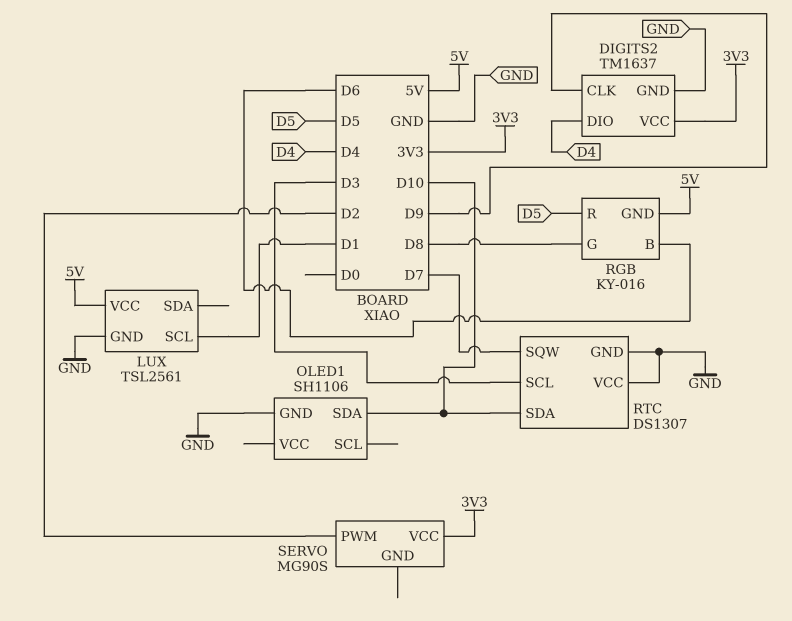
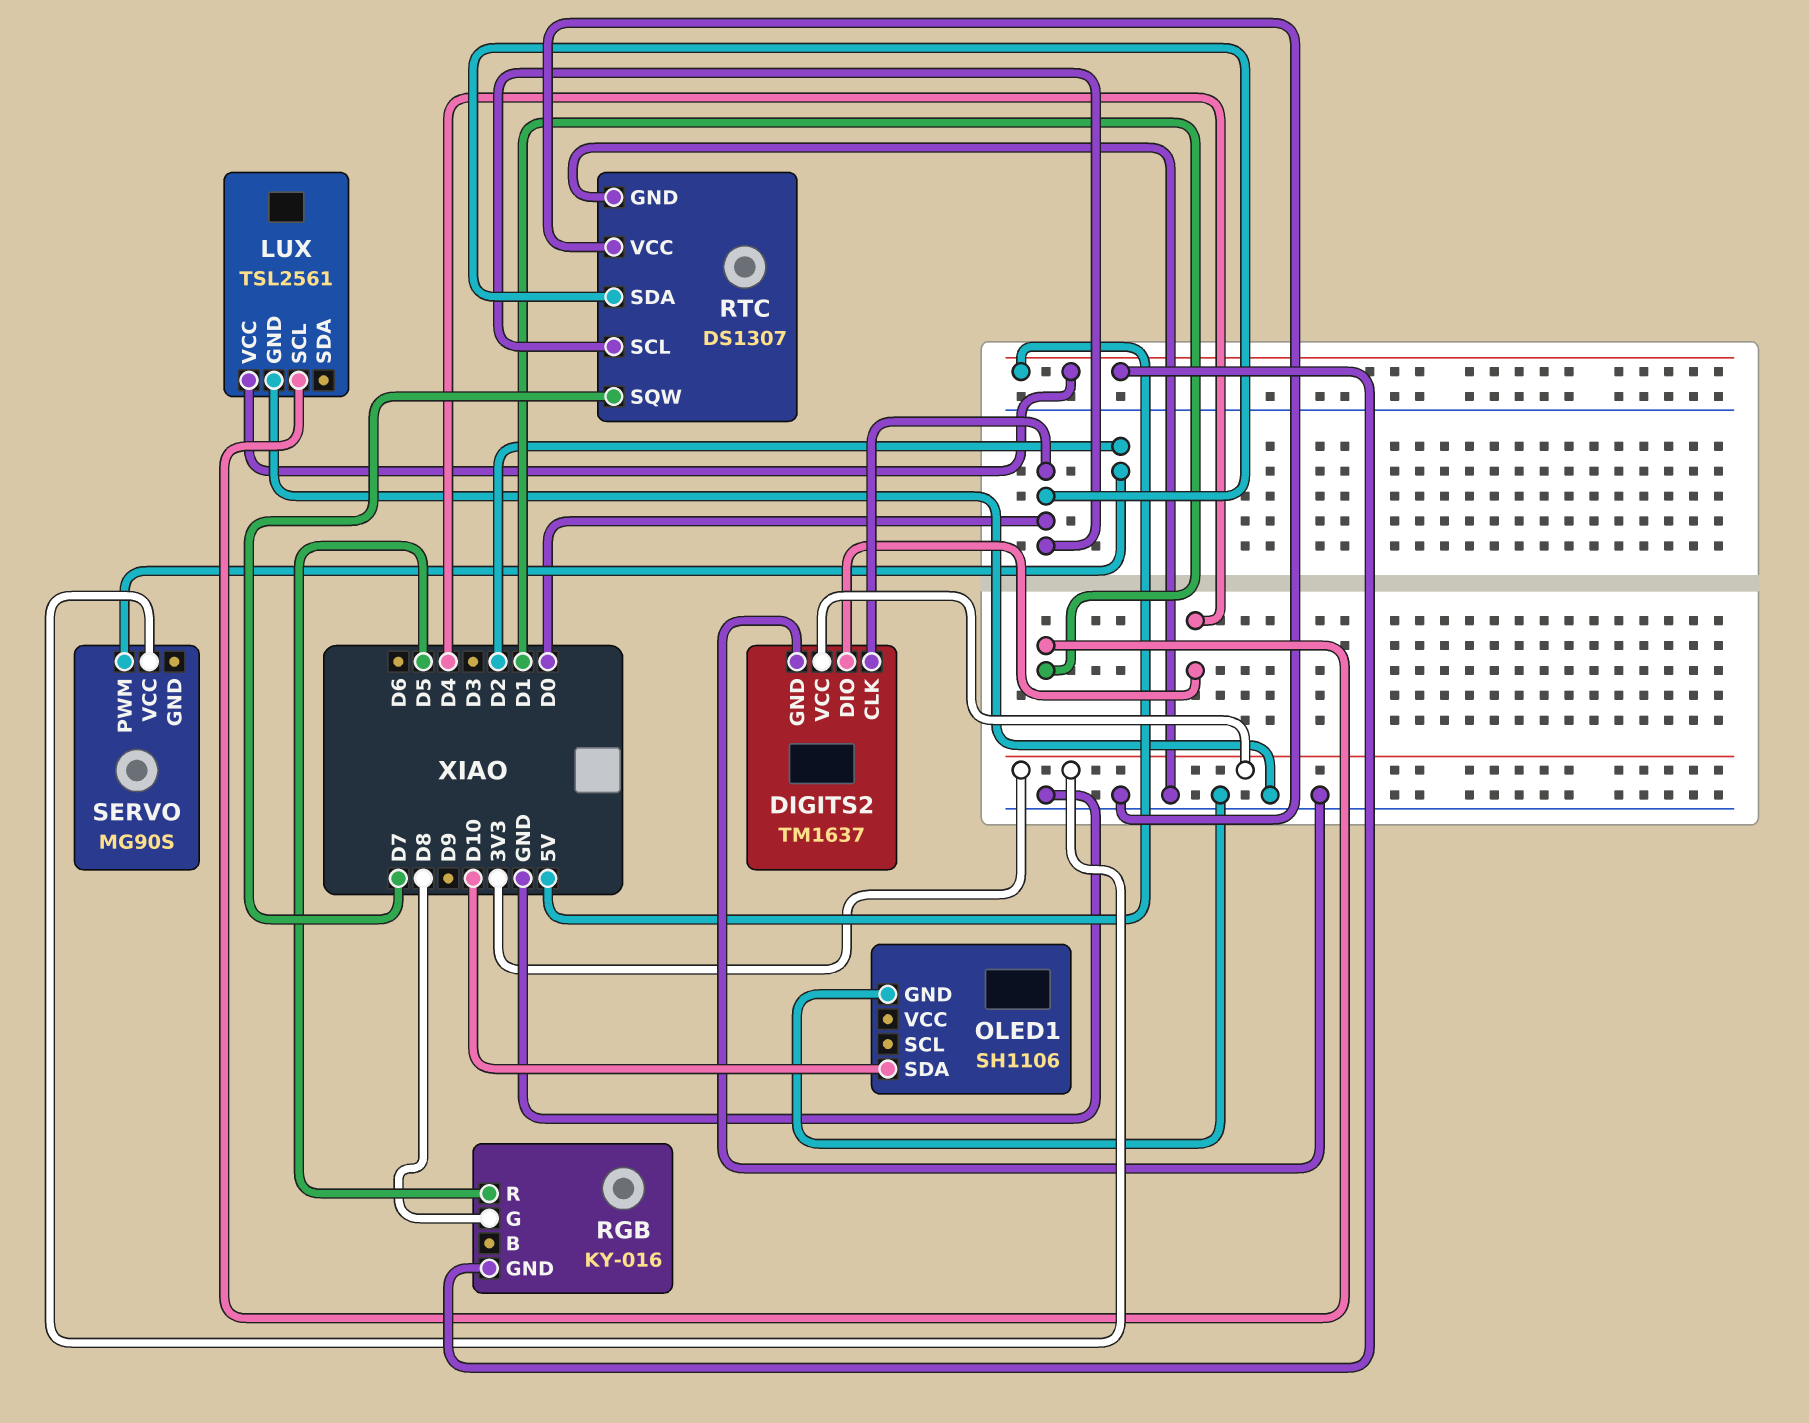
DIGITS2 pin CLK: D9 -> D0
RGB pin B: D6 -> none
RTC pin SCL: D3 -> D0
RTC pin SDA: D10 -> D0

